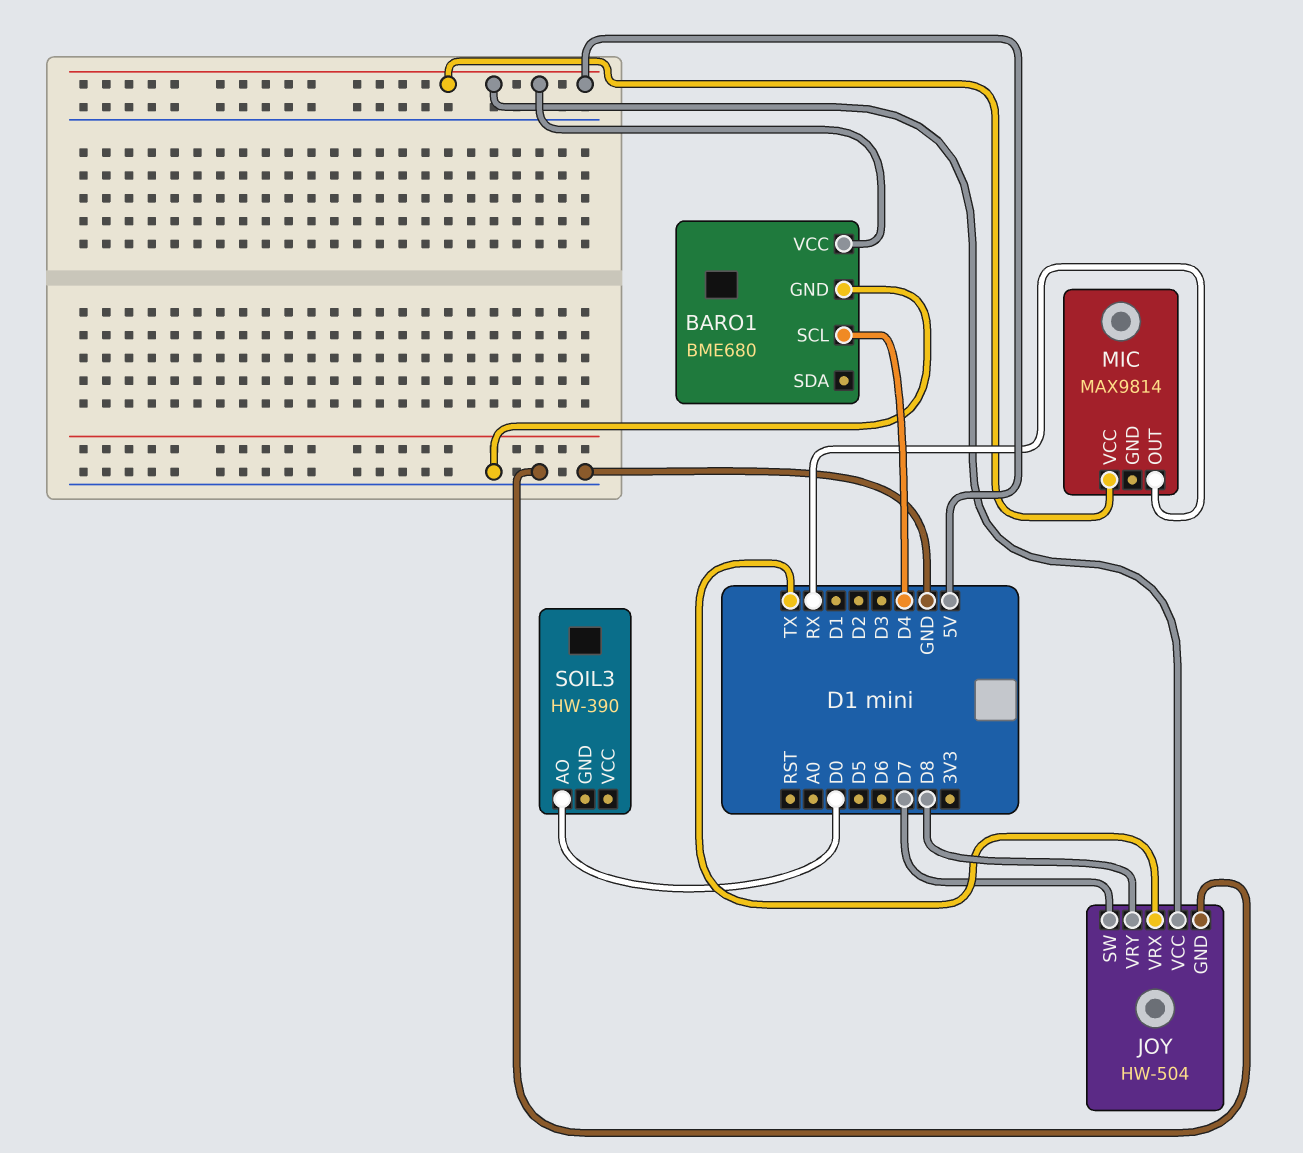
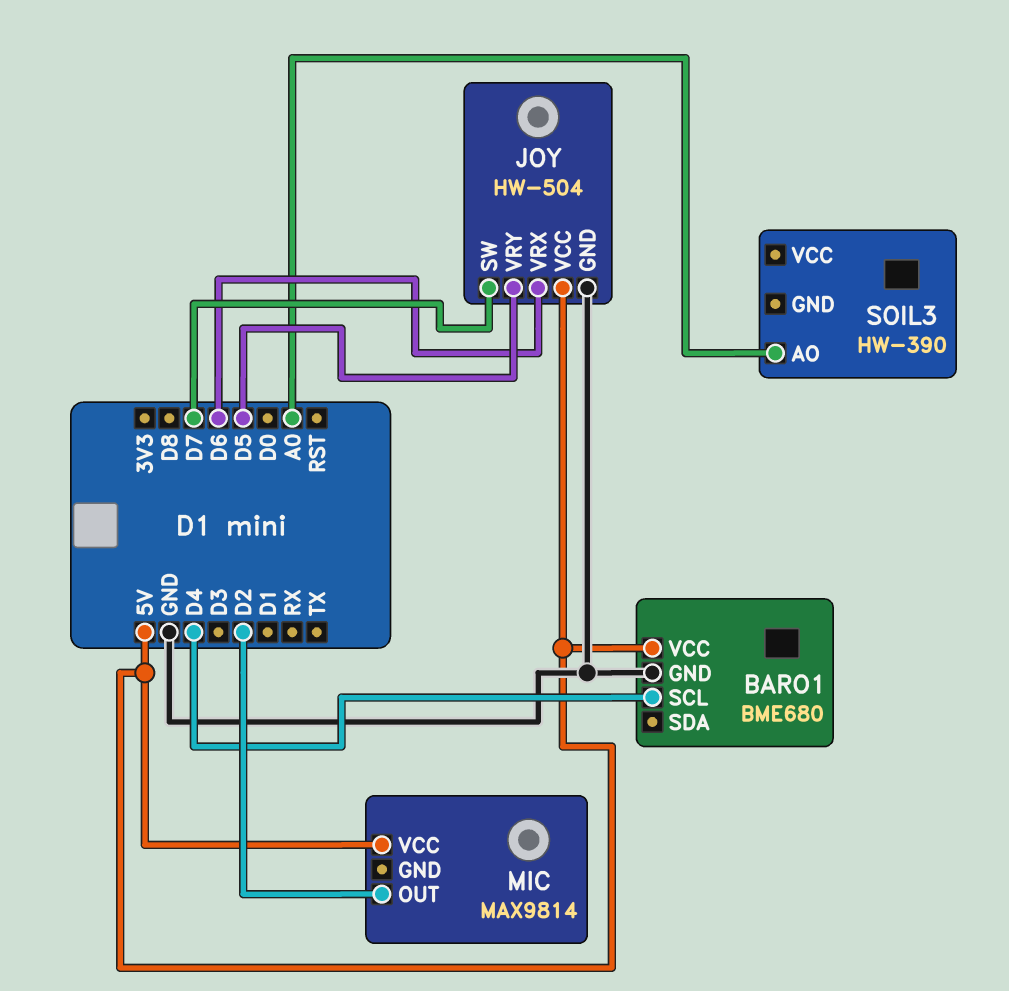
JOY pin VRX: TX -> D6
JOY pin VRY: D8 -> D5
MIC pin OUT: RX -> D2
SOIL3 pin AO: D0 -> A0

